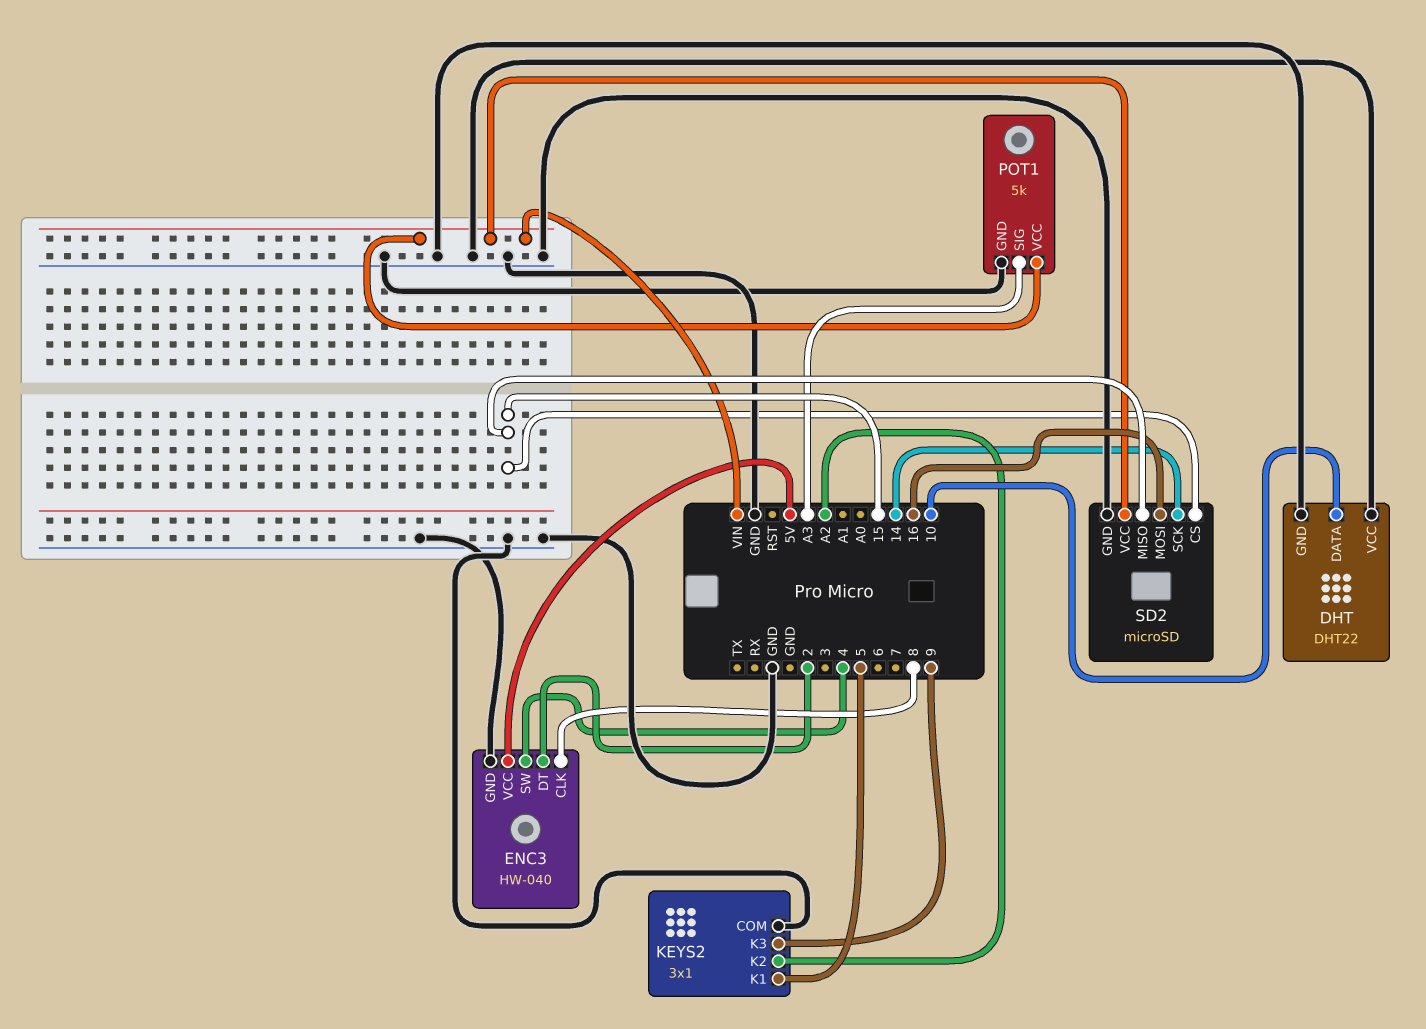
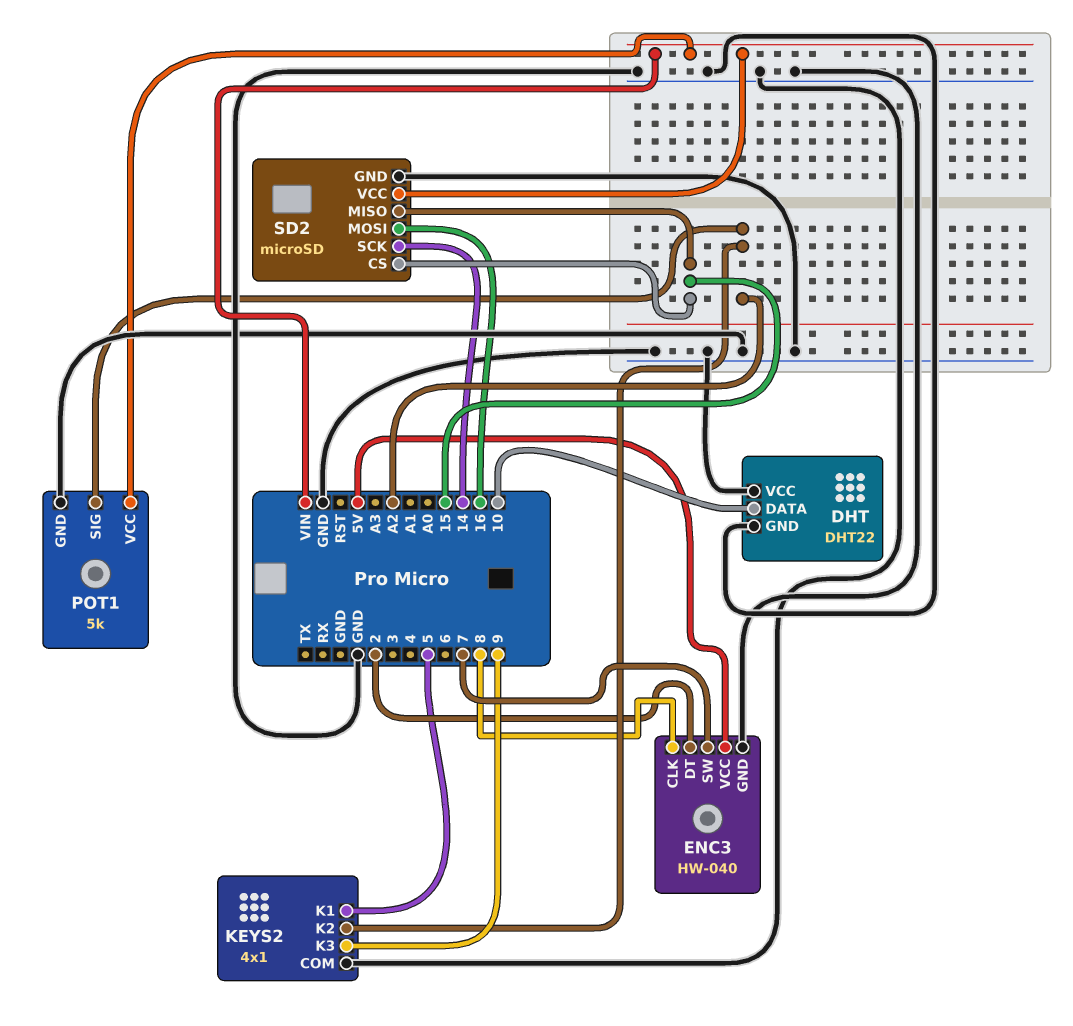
ENC3 pin SW: 4 -> 7
KEYS2: 3x1 -> 4x1
POT1 pin SIG: A3 -> A2

